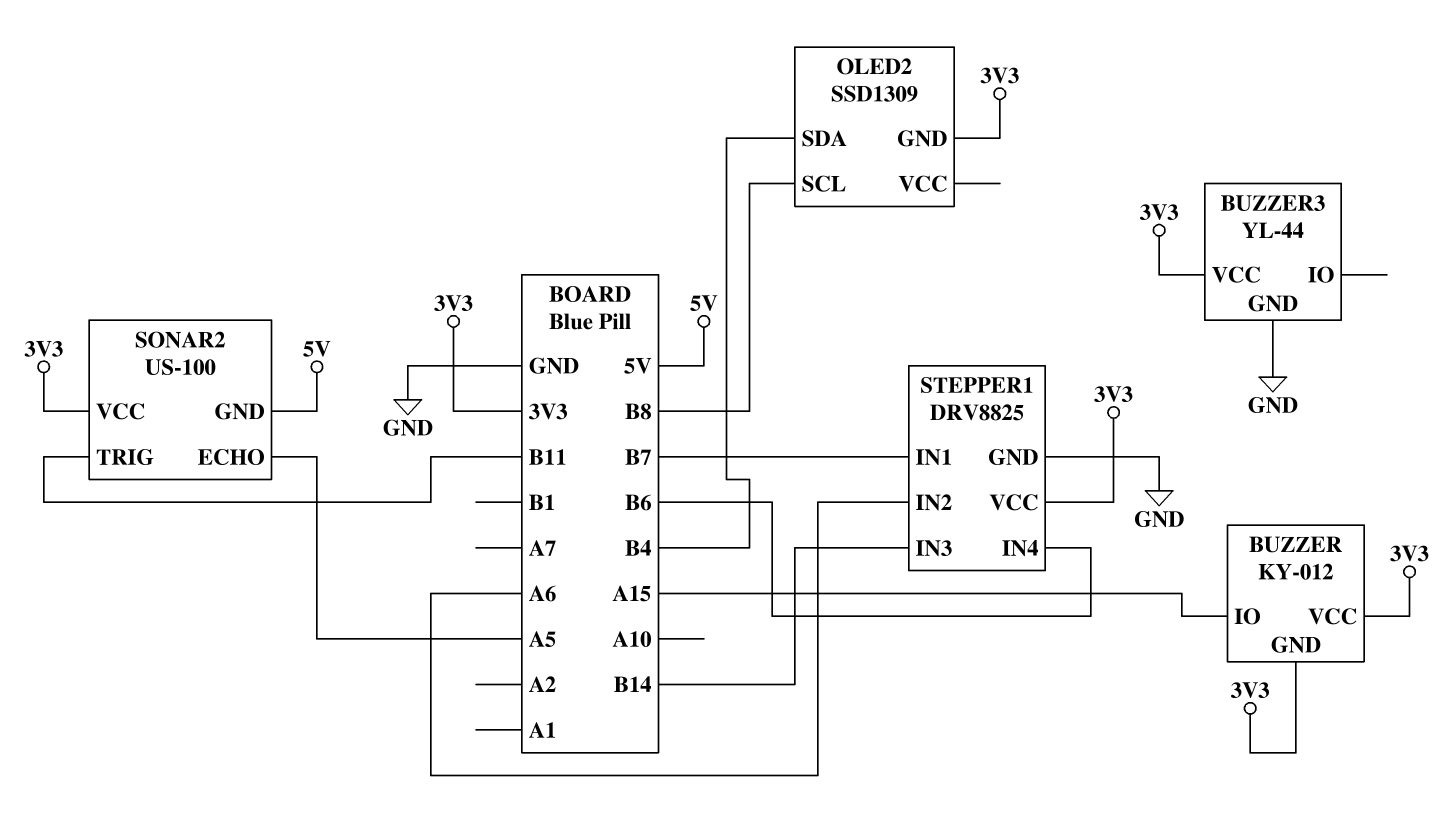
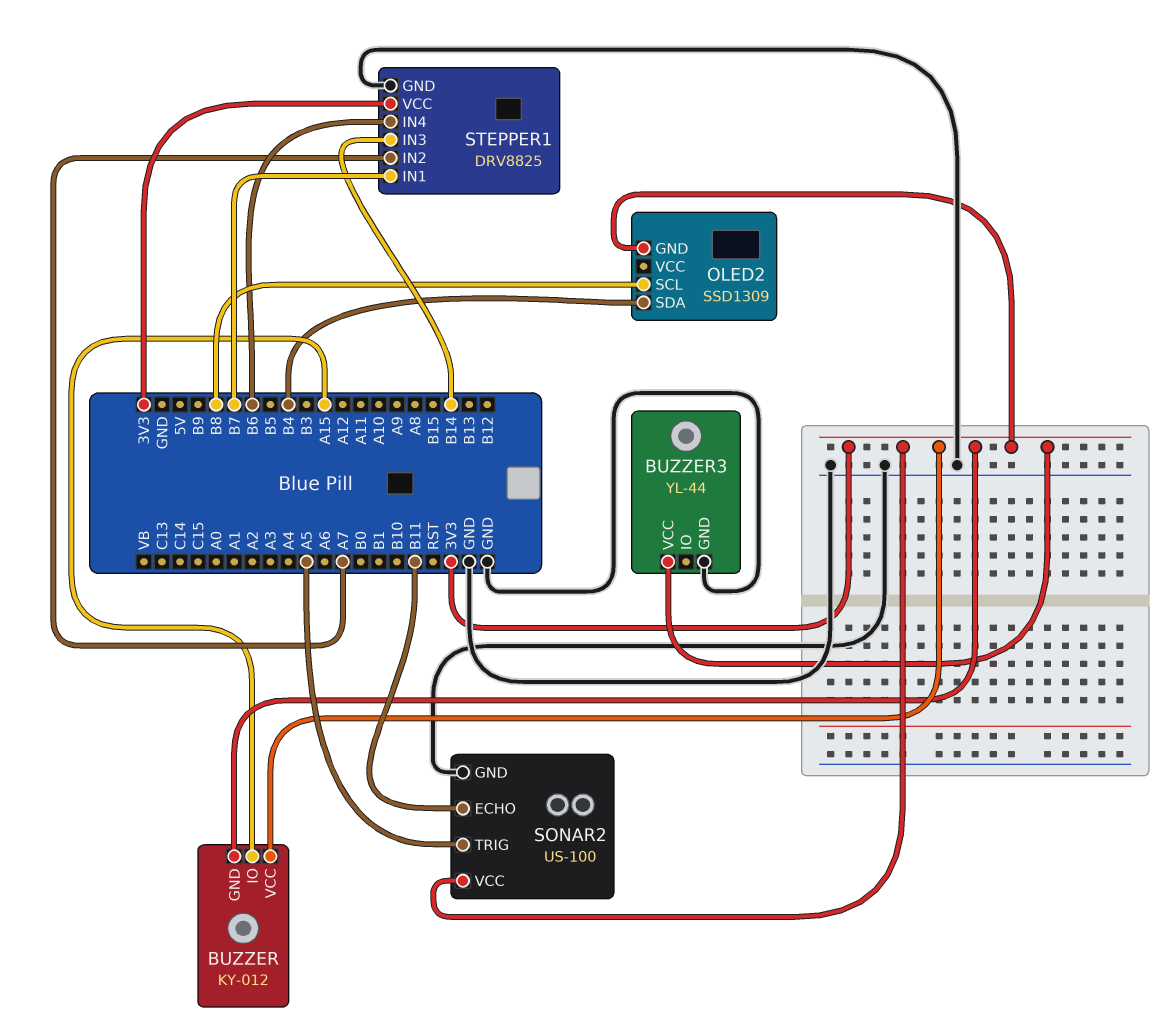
SONAR2 pin ECHO: A5 -> B11
SONAR2 pin GND: 5V -> GND
SONAR2 pin TRIG: B11 -> A5
STEPPER1 pin IN2: A6 -> A7

